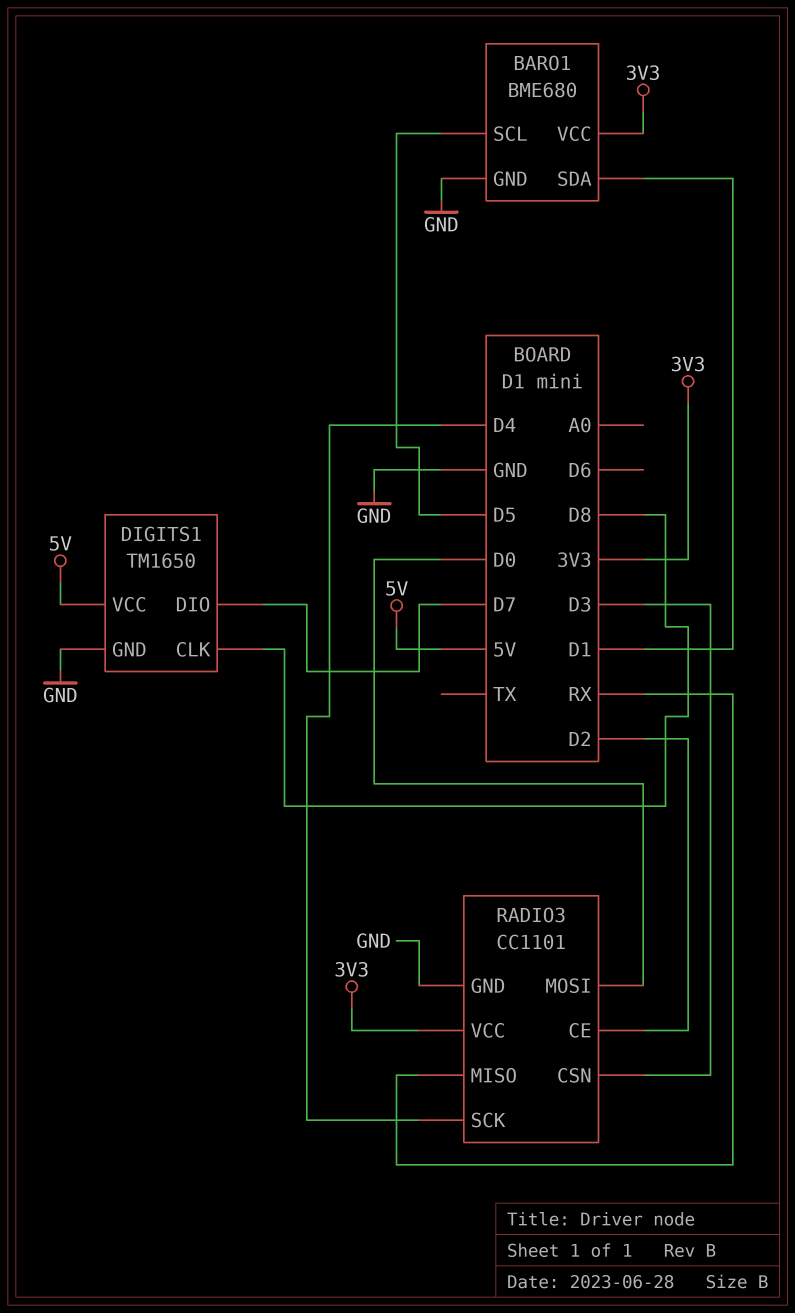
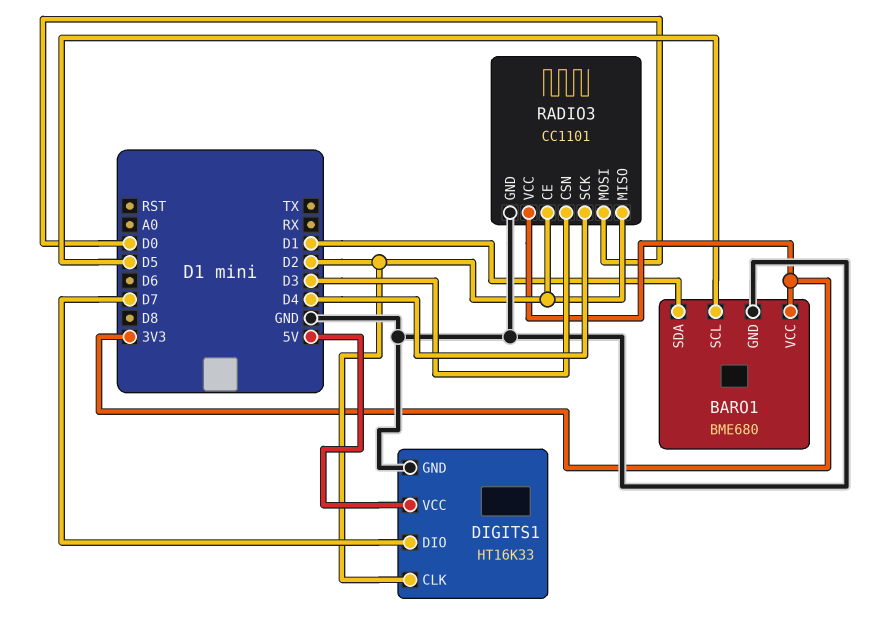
DIGITS1: TM1650 -> HT16K33
DIGITS1 pin CLK: D8 -> D2
RADIO3 pin MISO: RX -> D2

